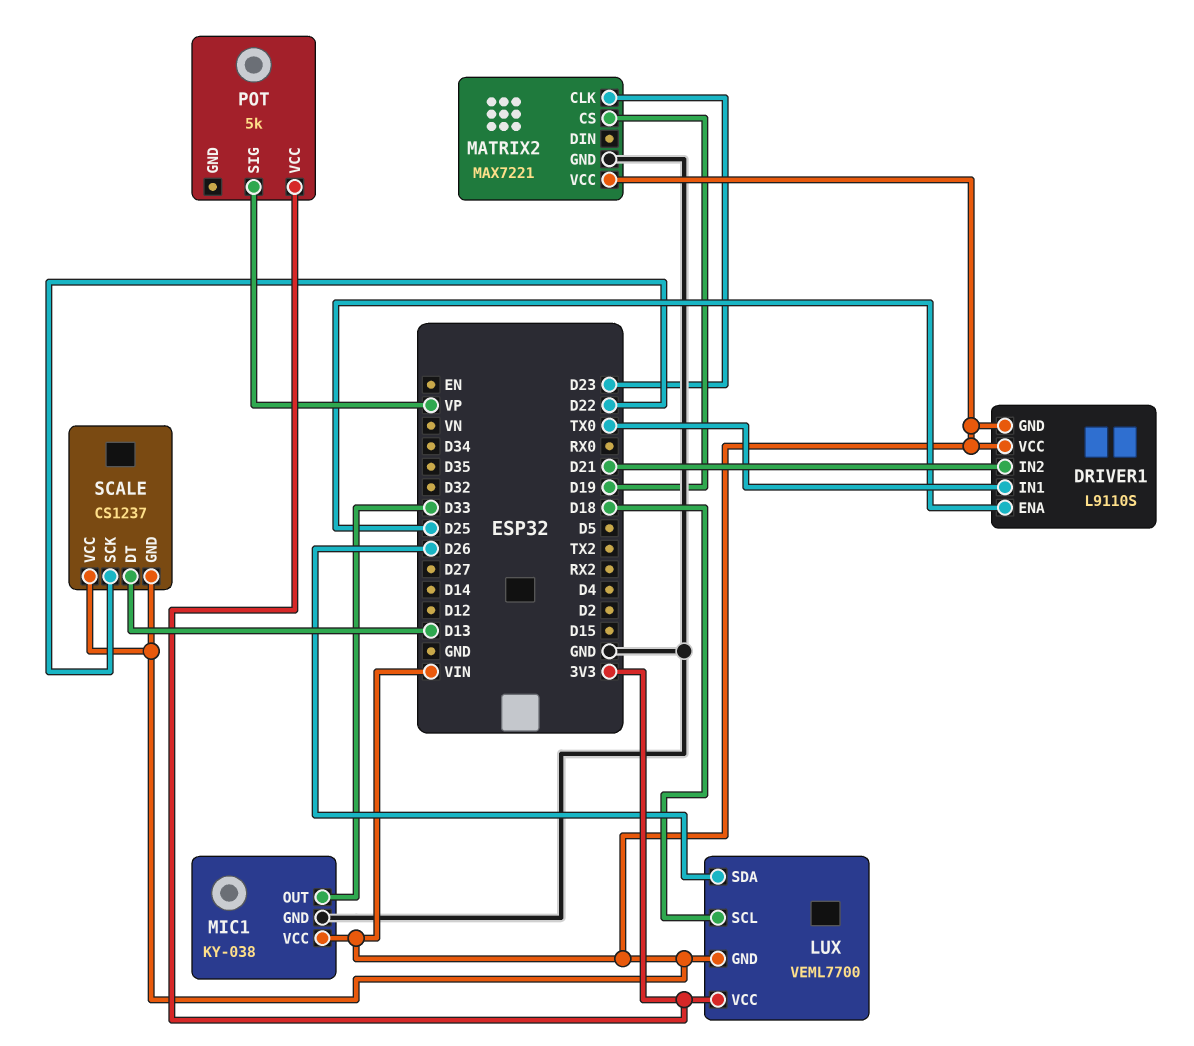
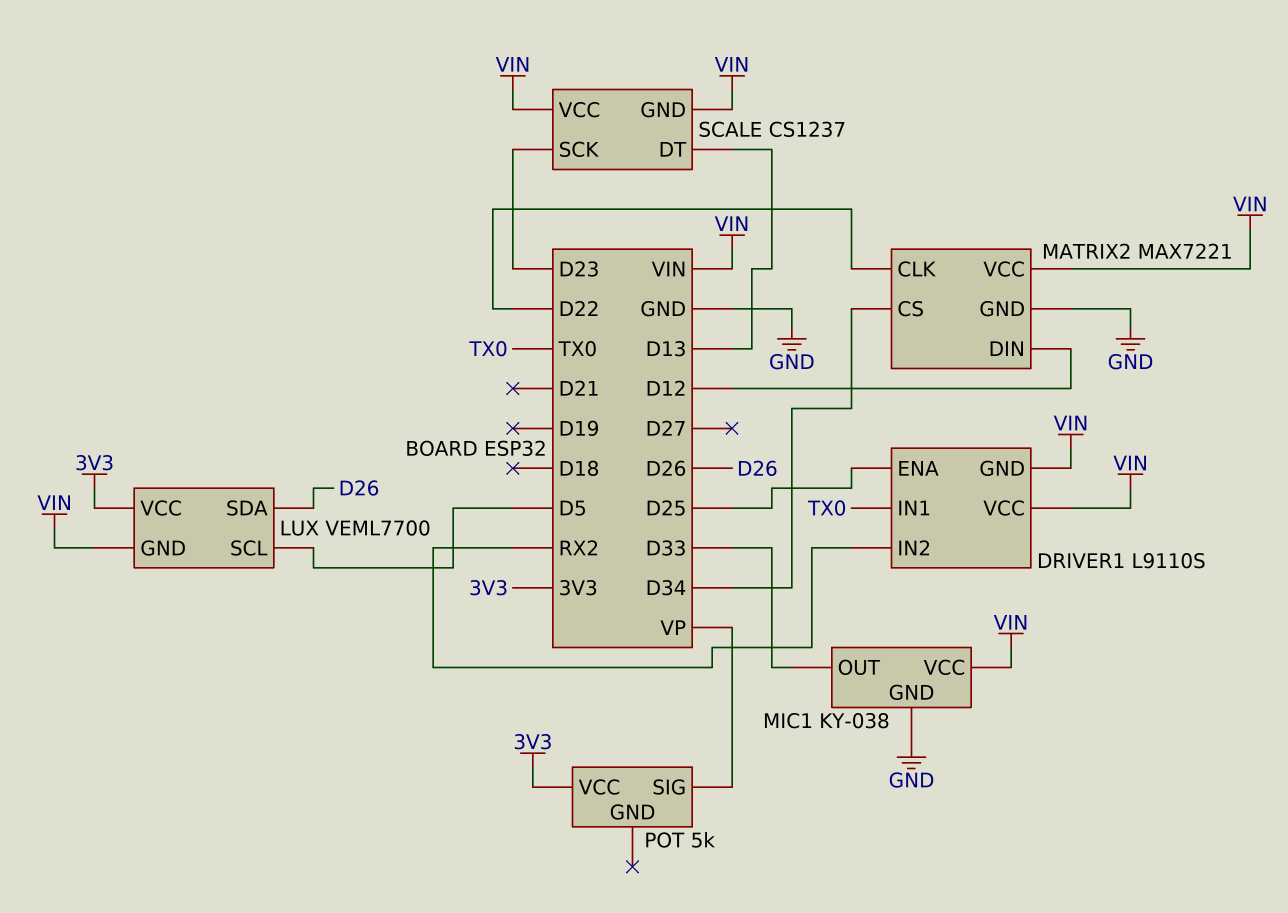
DRIVER1 pin IN2: D21 -> RX2
LUX pin SCL: D18 -> D5
MATRIX2 pin CLK: D23 -> D22
MATRIX2 pin CS: D19 -> D34
MATRIX2 pin DIN: none -> D12
SCALE pin SCK: D22 -> D23

